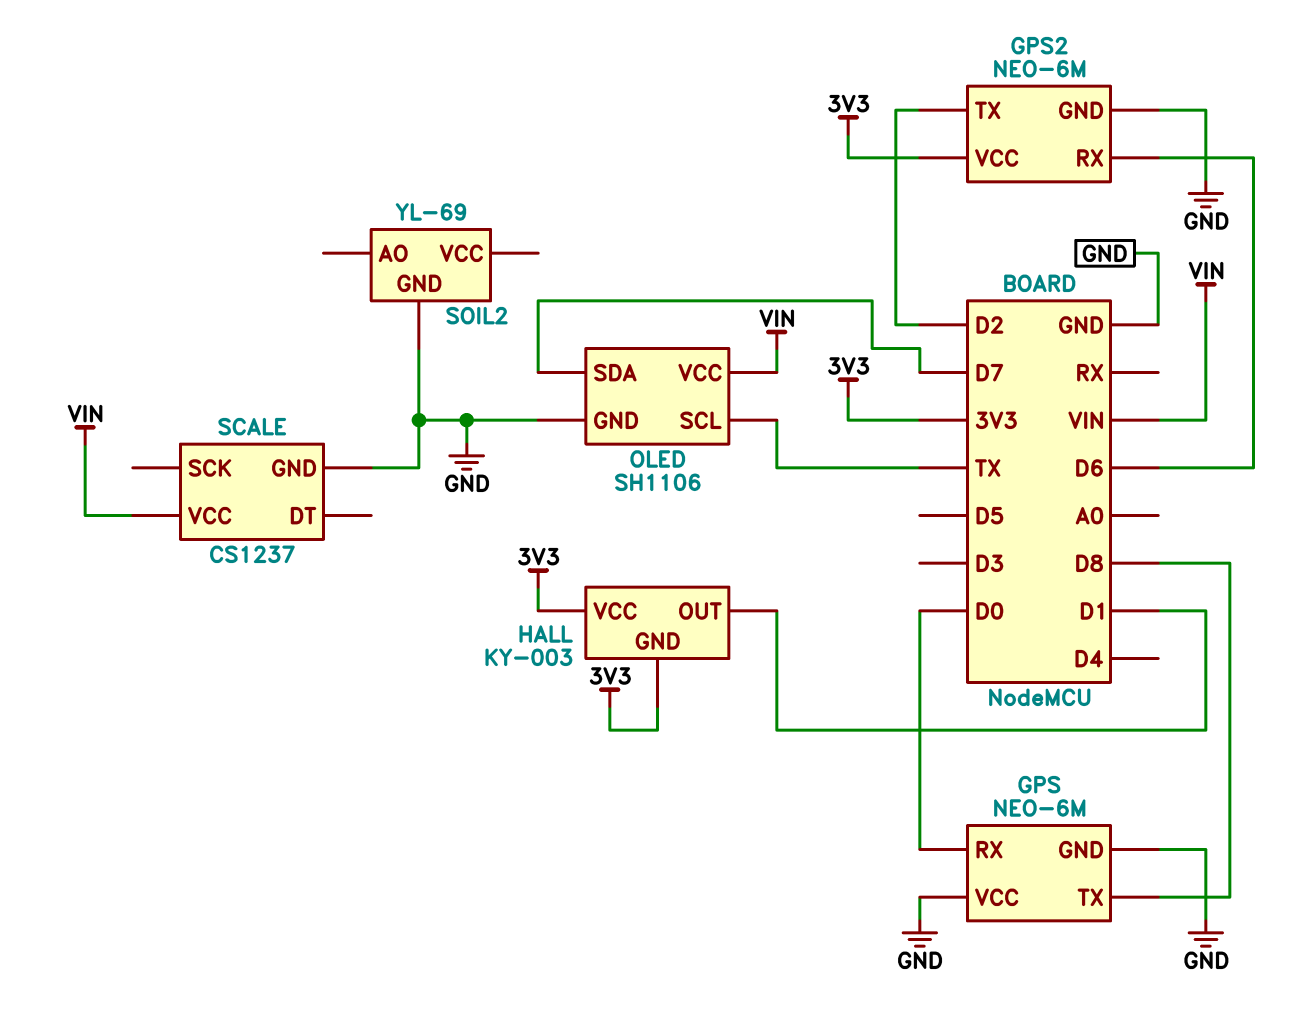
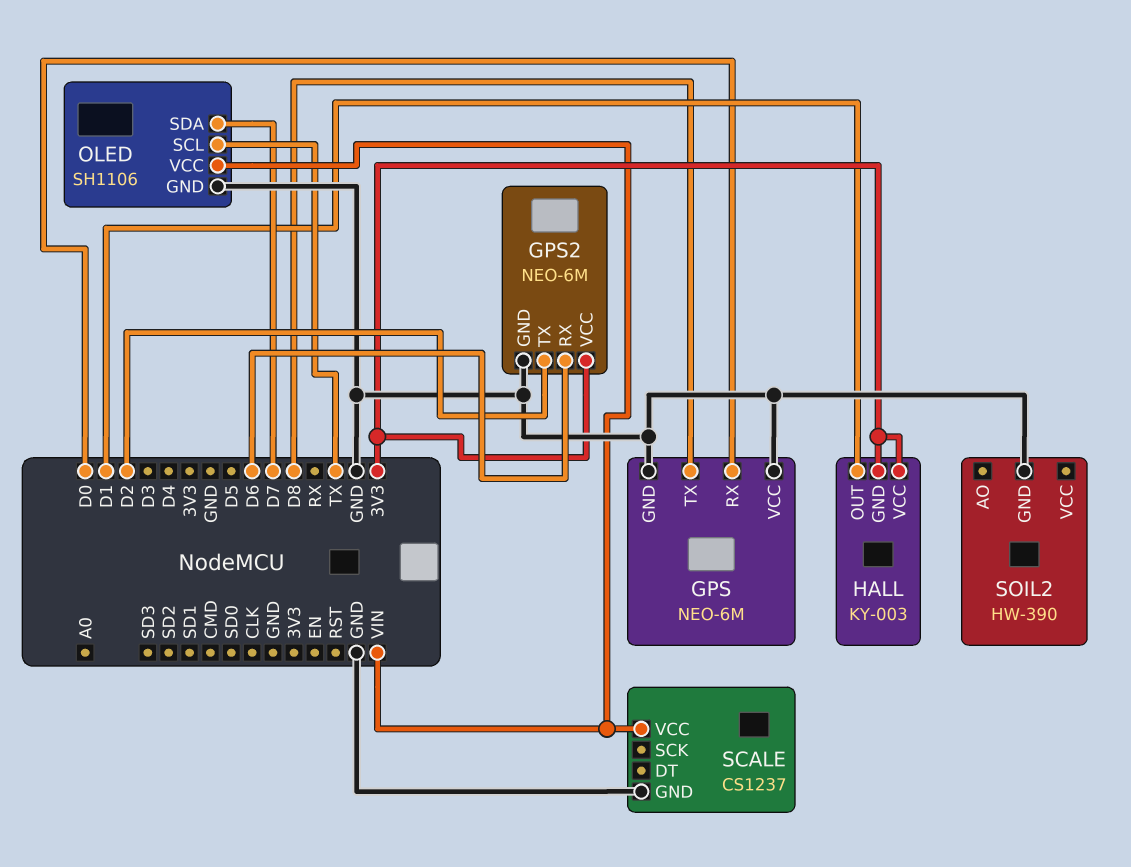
SOIL2: YL-69 -> HW-390

